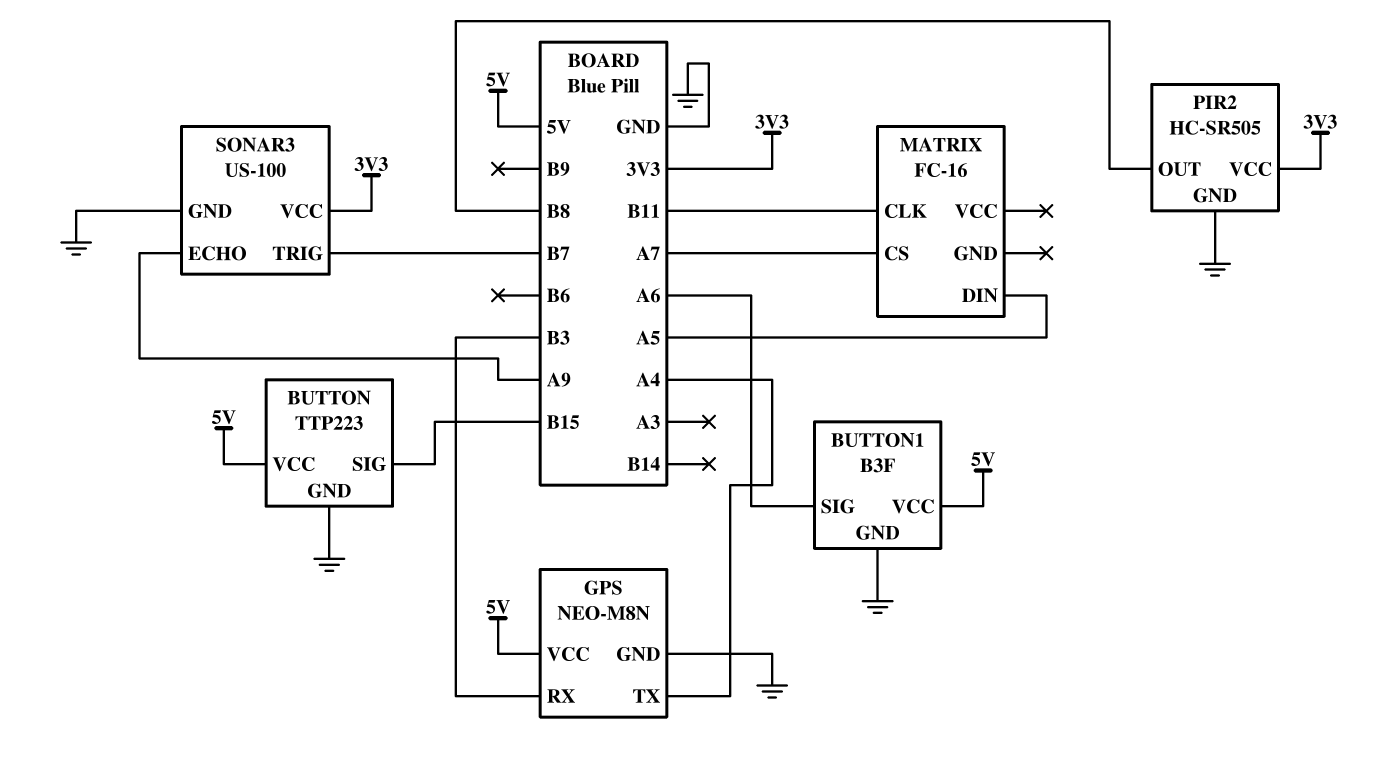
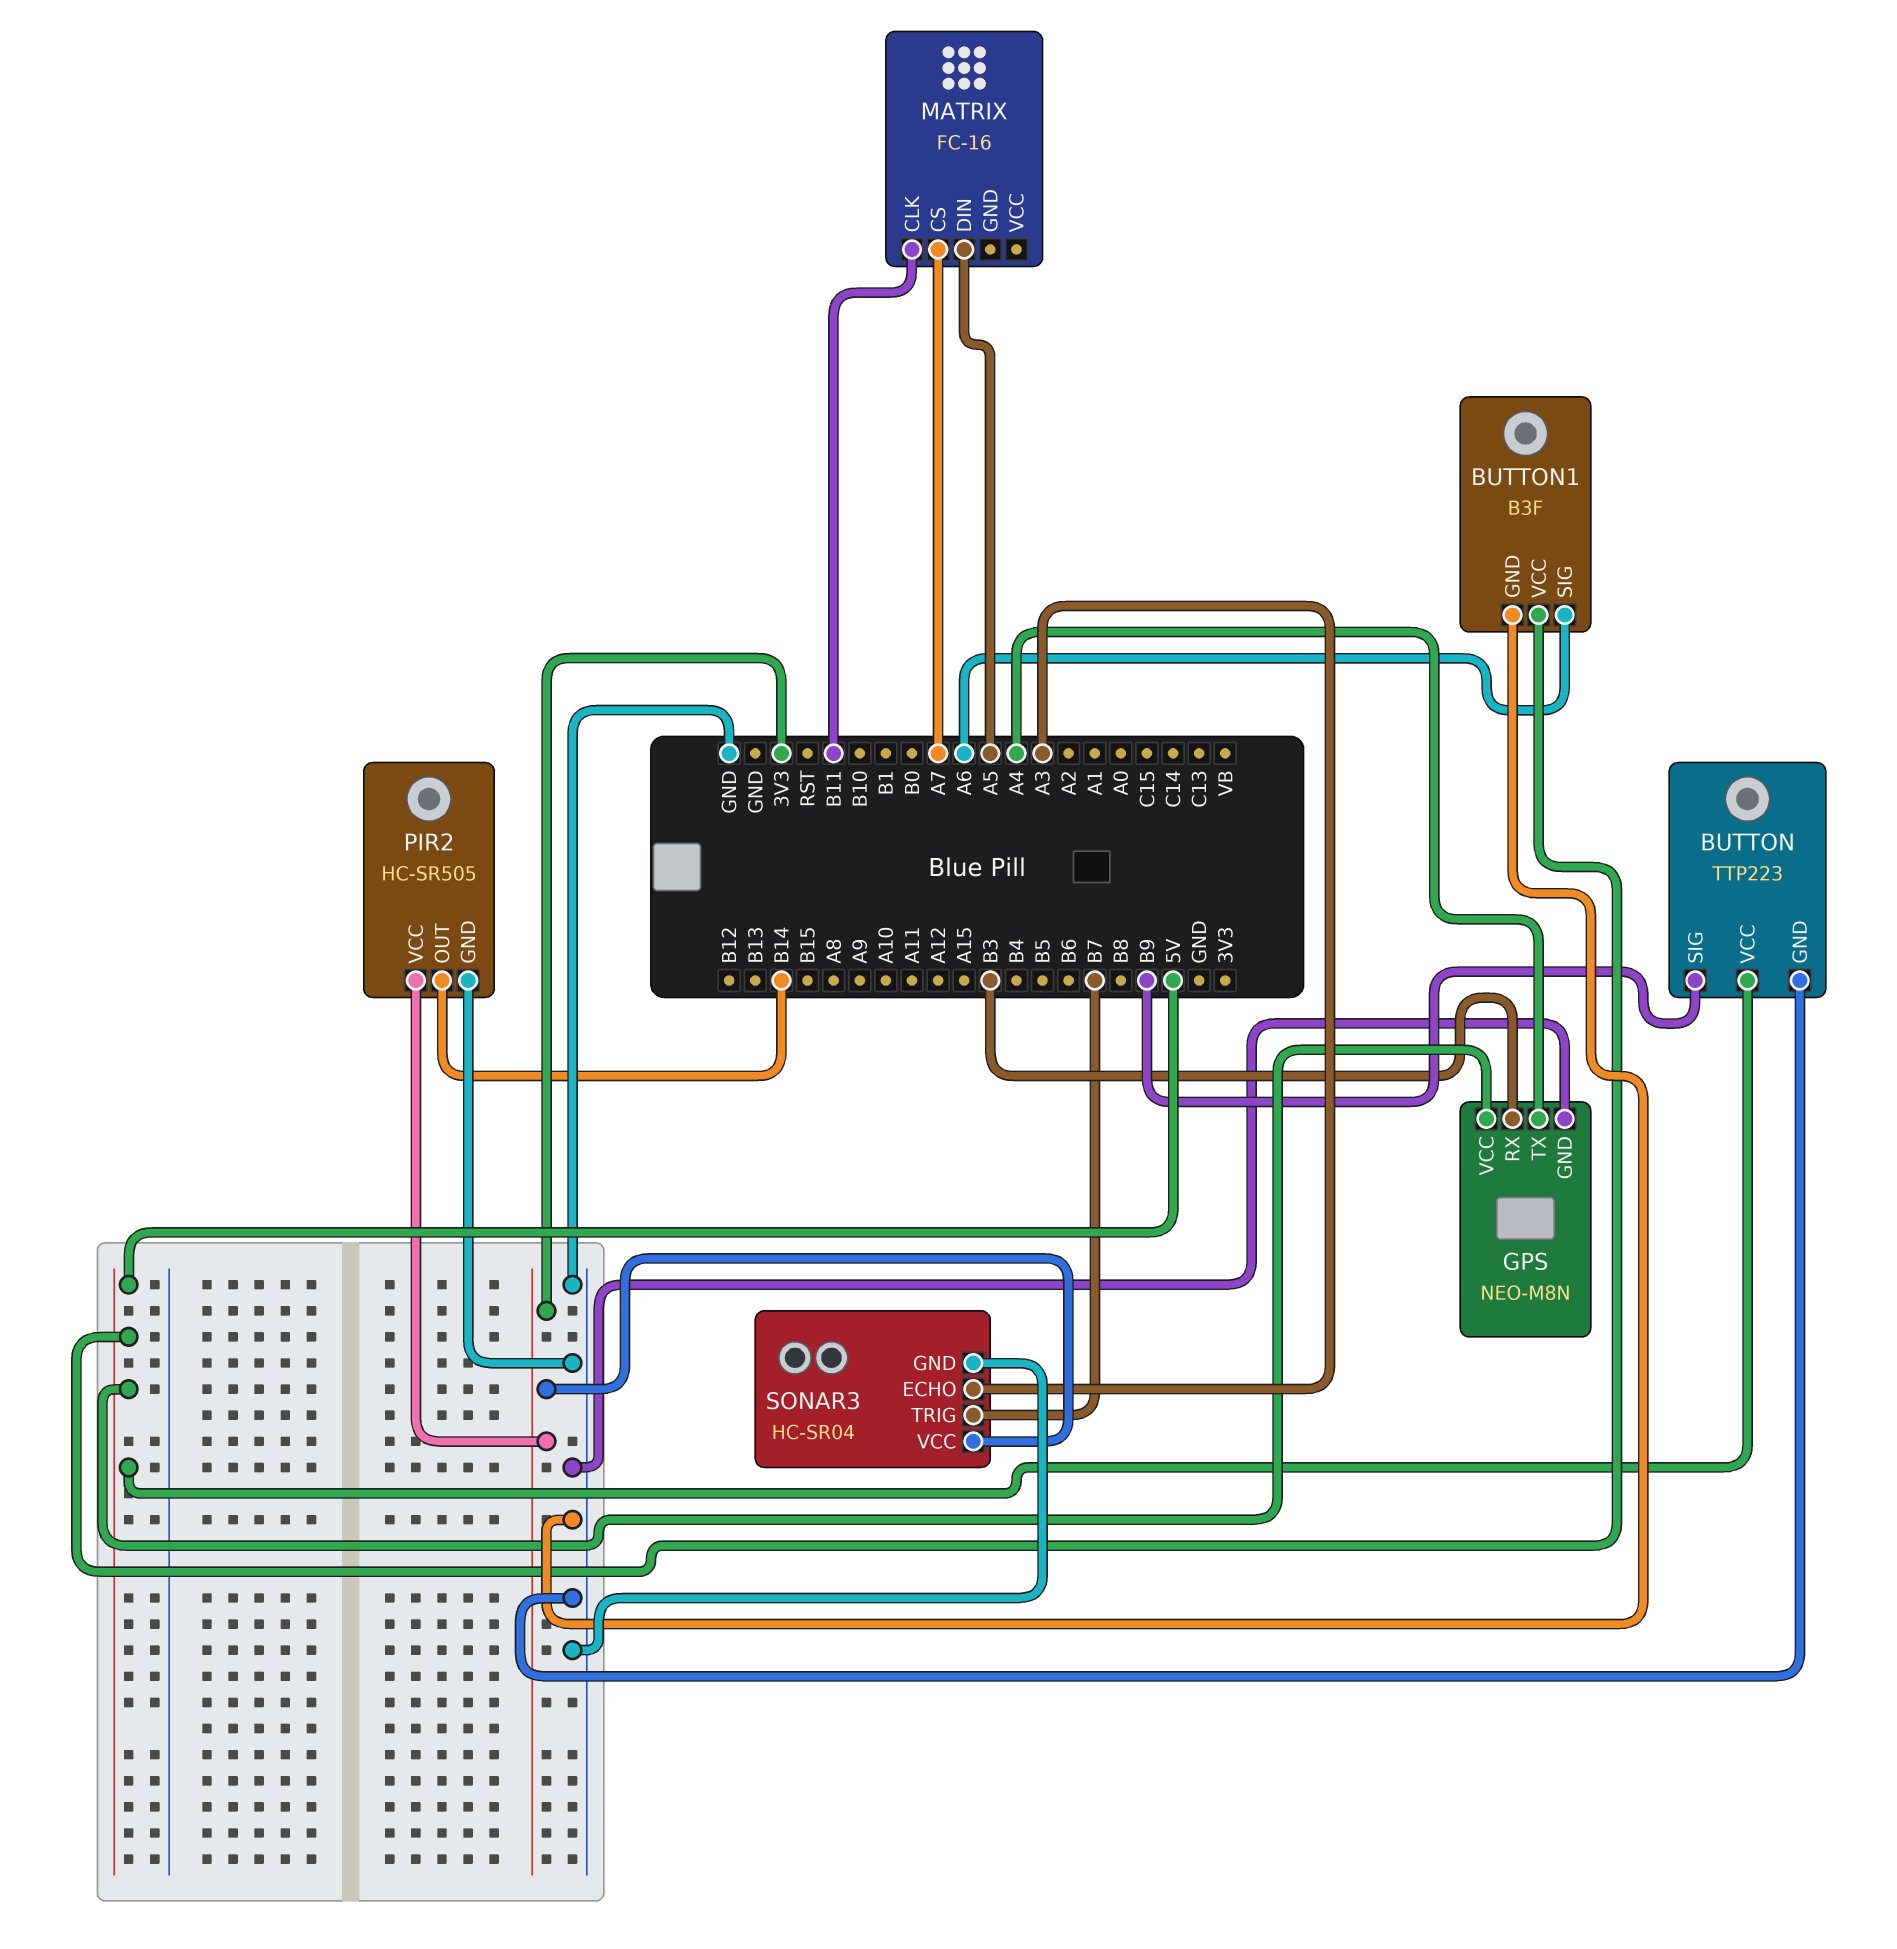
BUTTON pin SIG: B15 -> B9
PIR2 pin OUT: B8 -> B14
SONAR3: US-100 -> HC-SR04
SONAR3 pin ECHO: A9 -> A3

